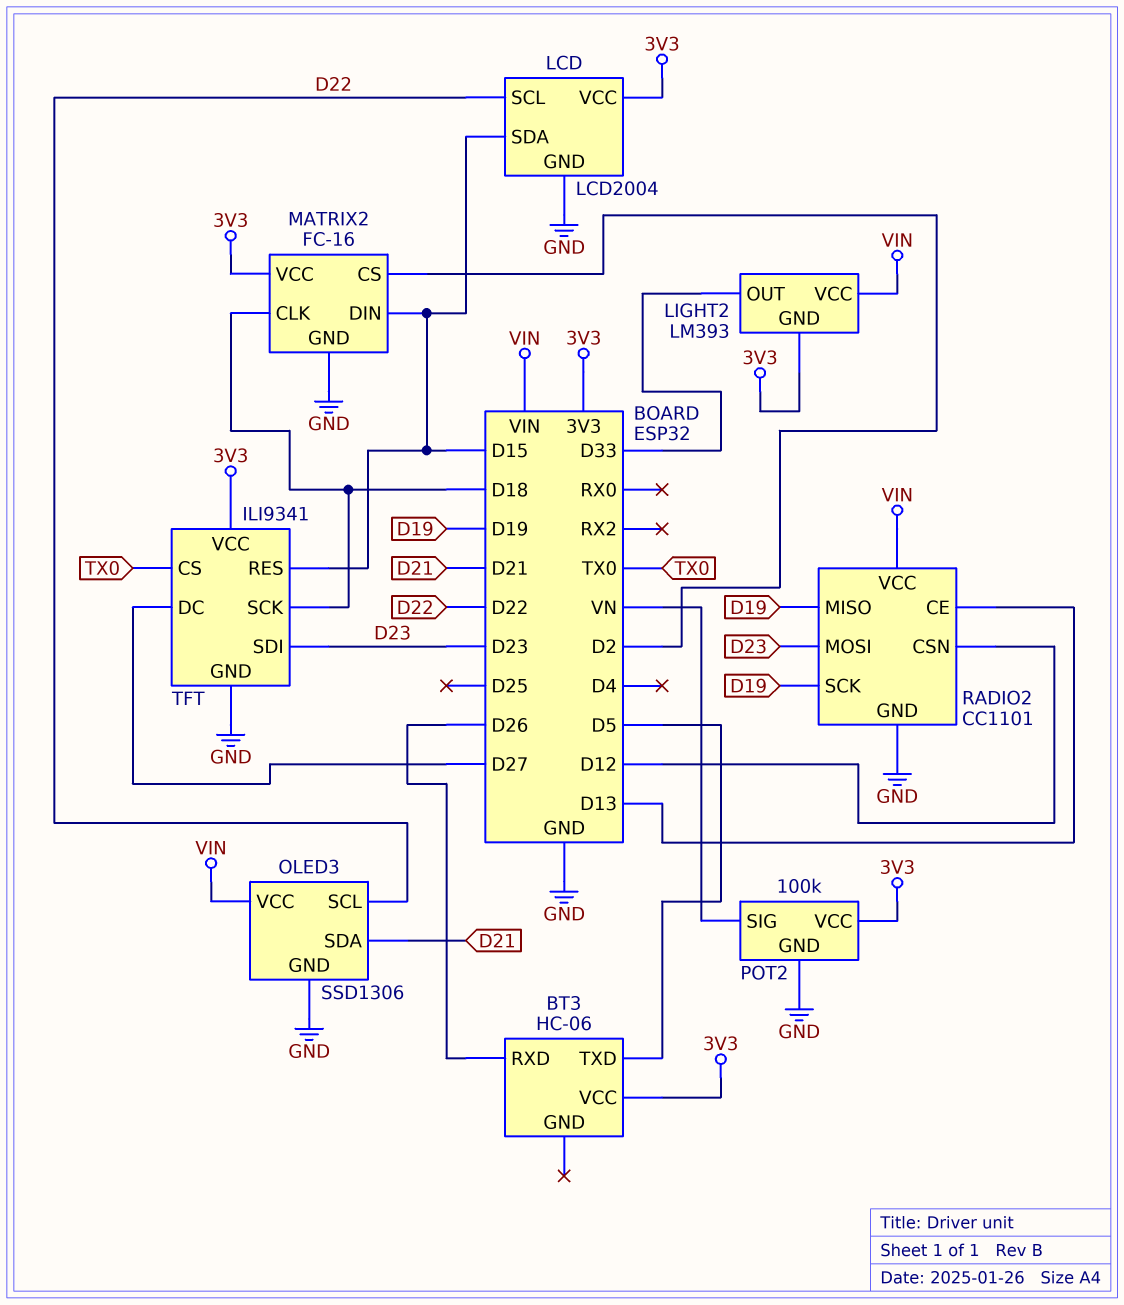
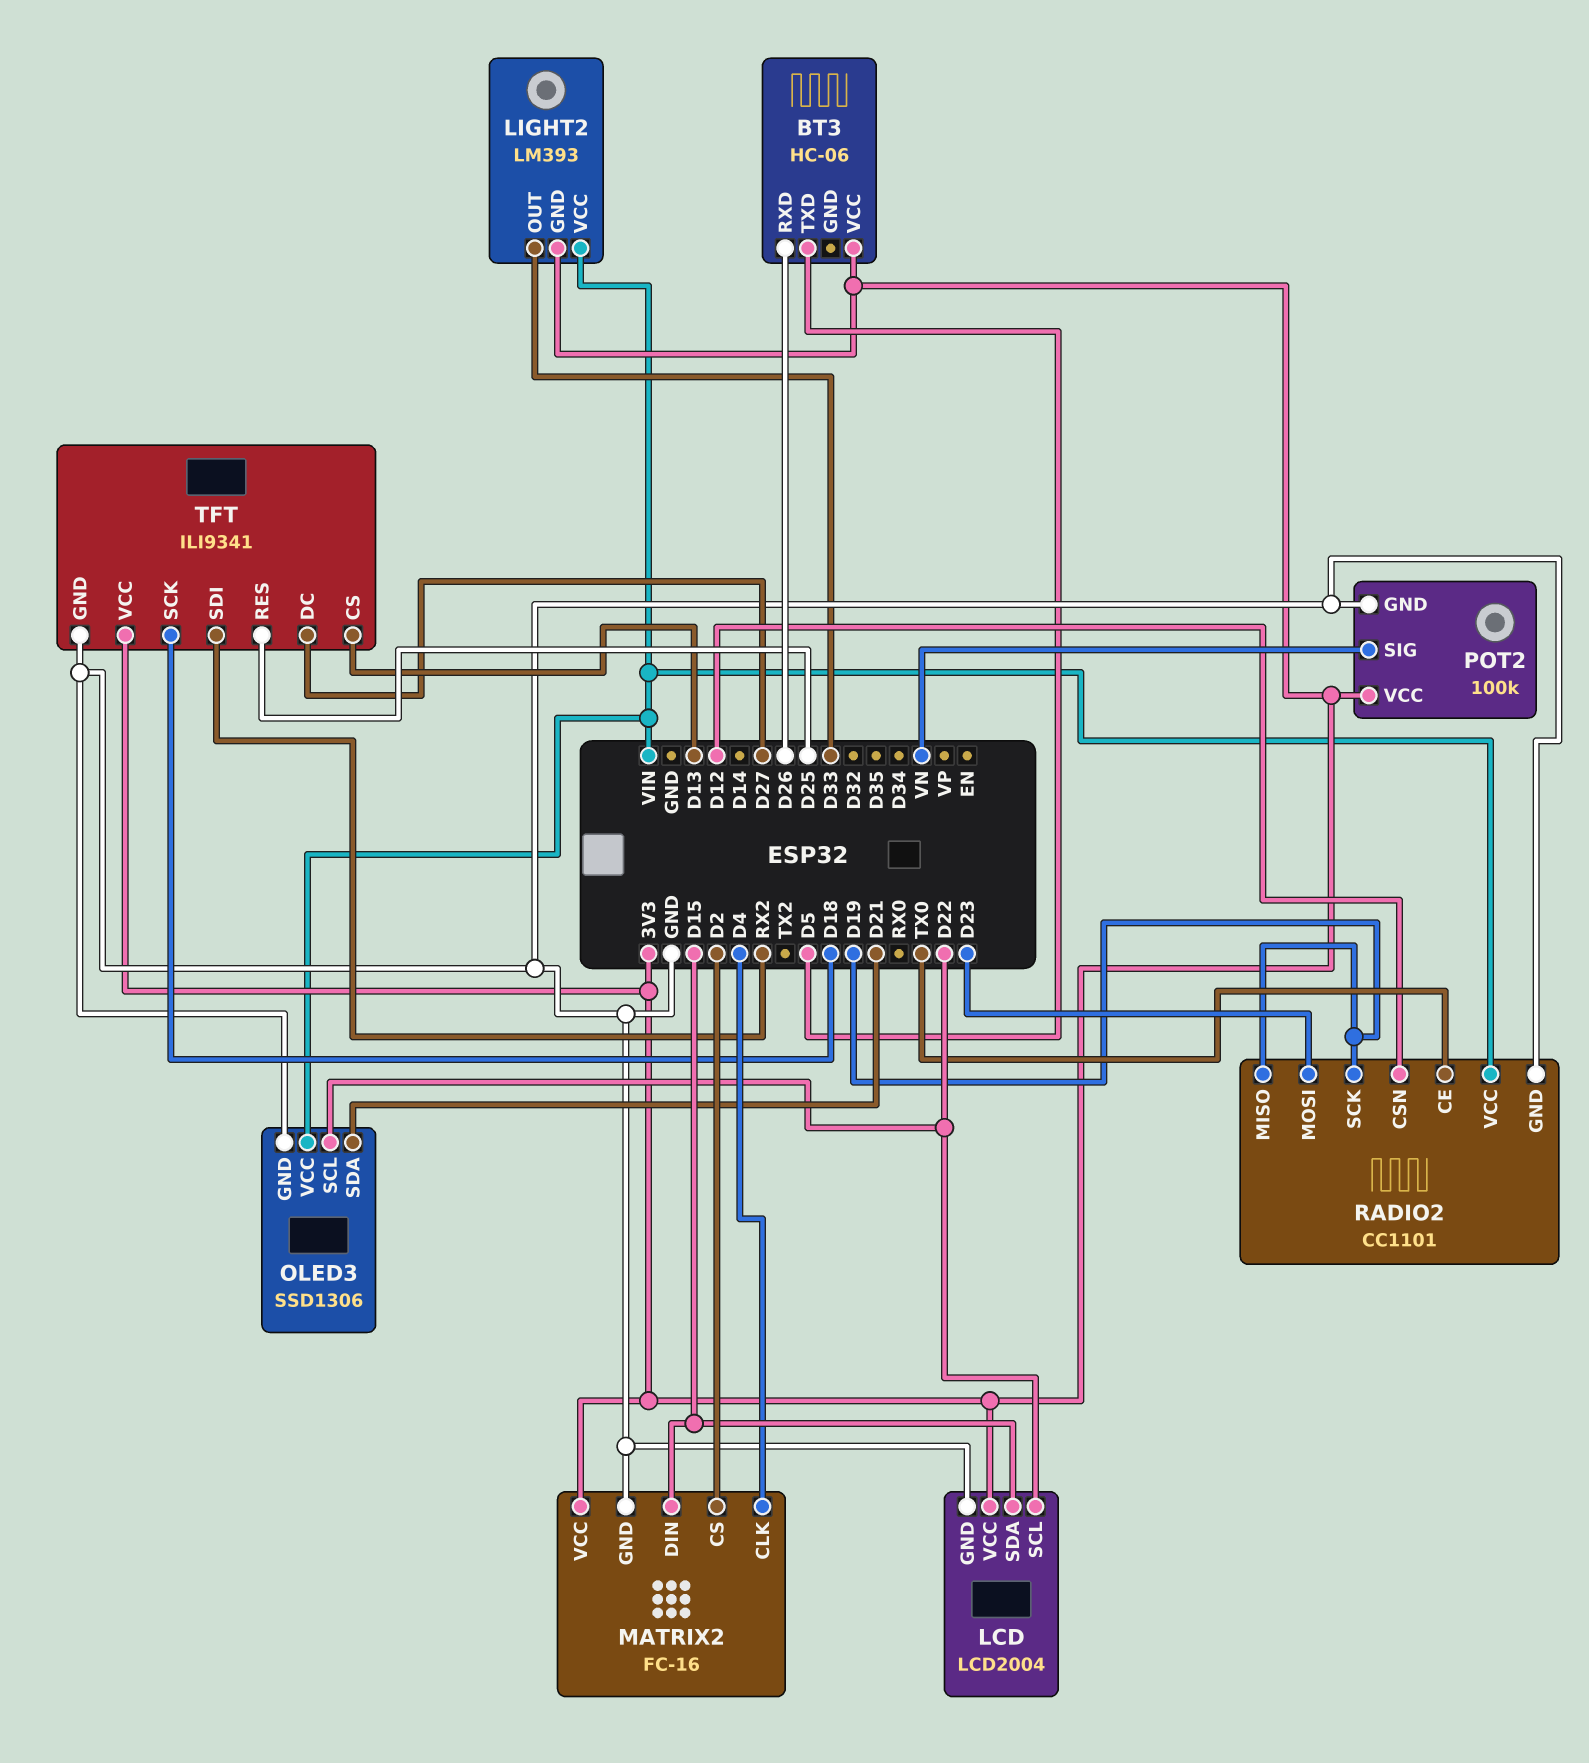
MATRIX2 pin CLK: D18 -> D4
RADIO2 pin CE: D13 -> TX0
TFT pin CS: TX0 -> D13
TFT pin RES: D15 -> D25
TFT pin SDI: D23 -> RX2

